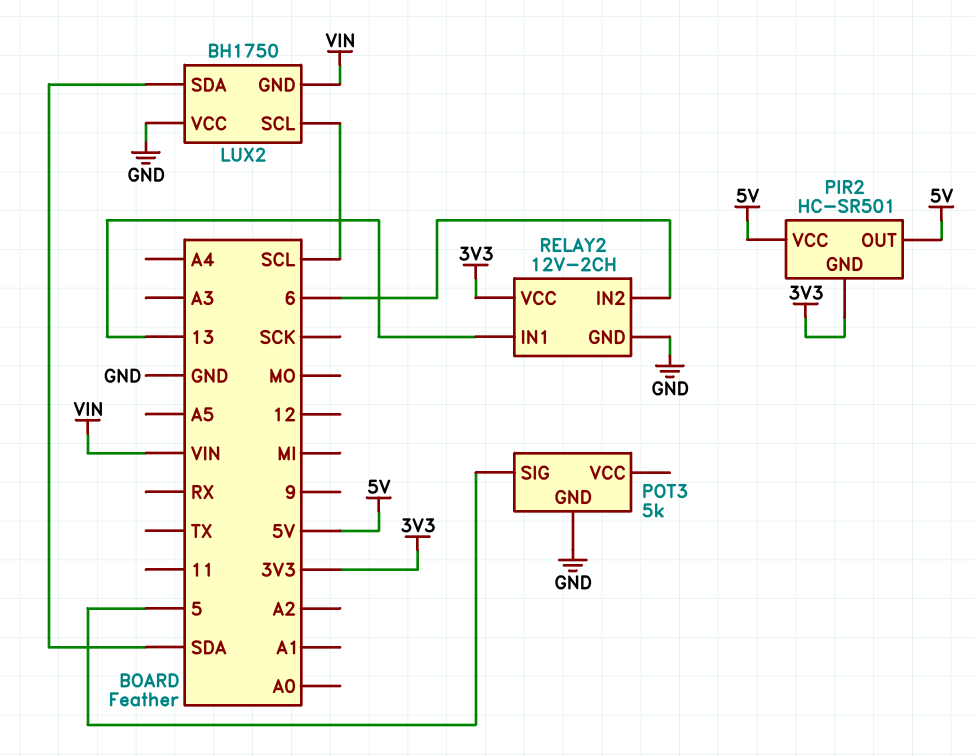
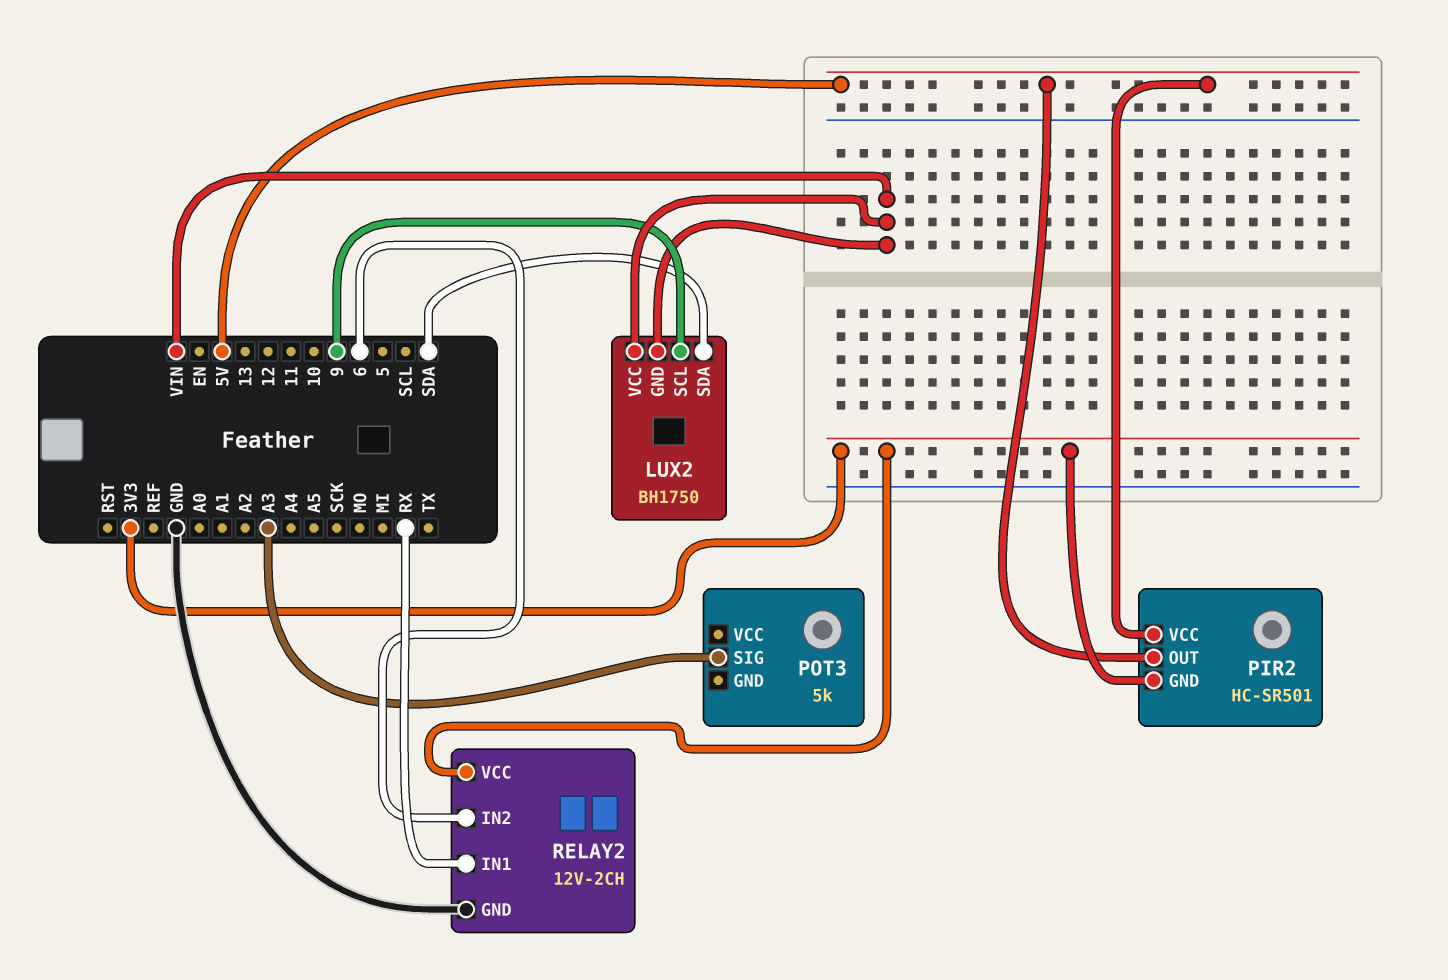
LUX2 pin SCL: SCL -> 9
LUX2 pin VCC: GND -> VIN
POT3 pin GND: GND -> none
POT3 pin SIG: 5 -> A3
RELAY2 pin IN1: 13 -> RX

